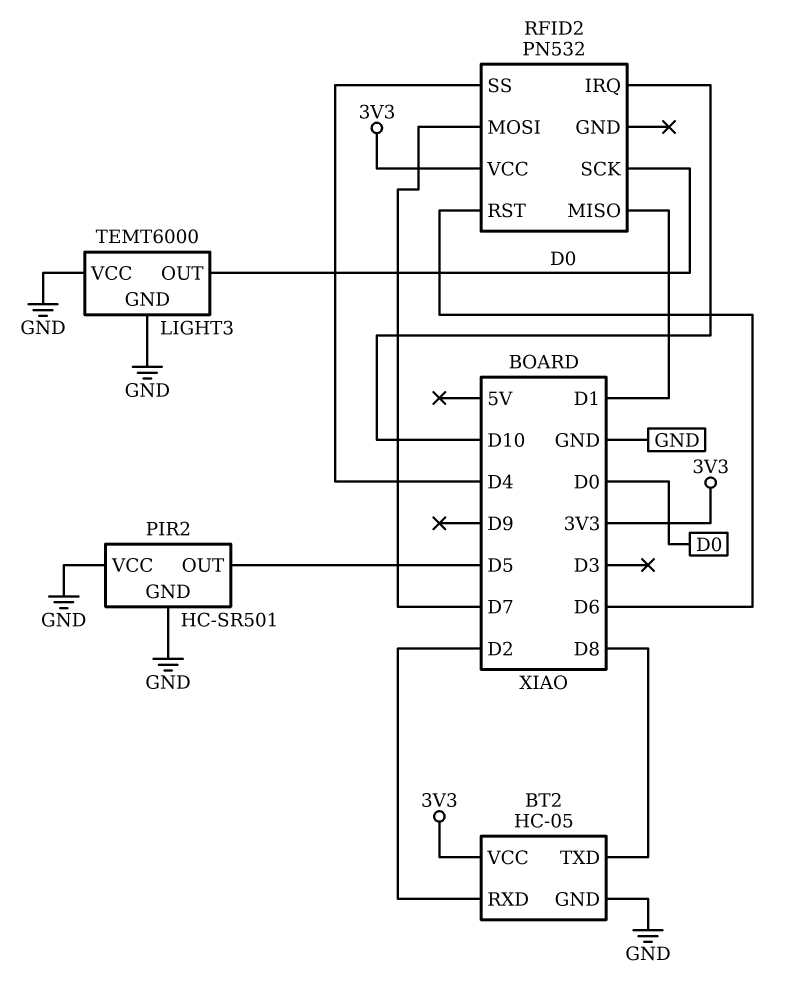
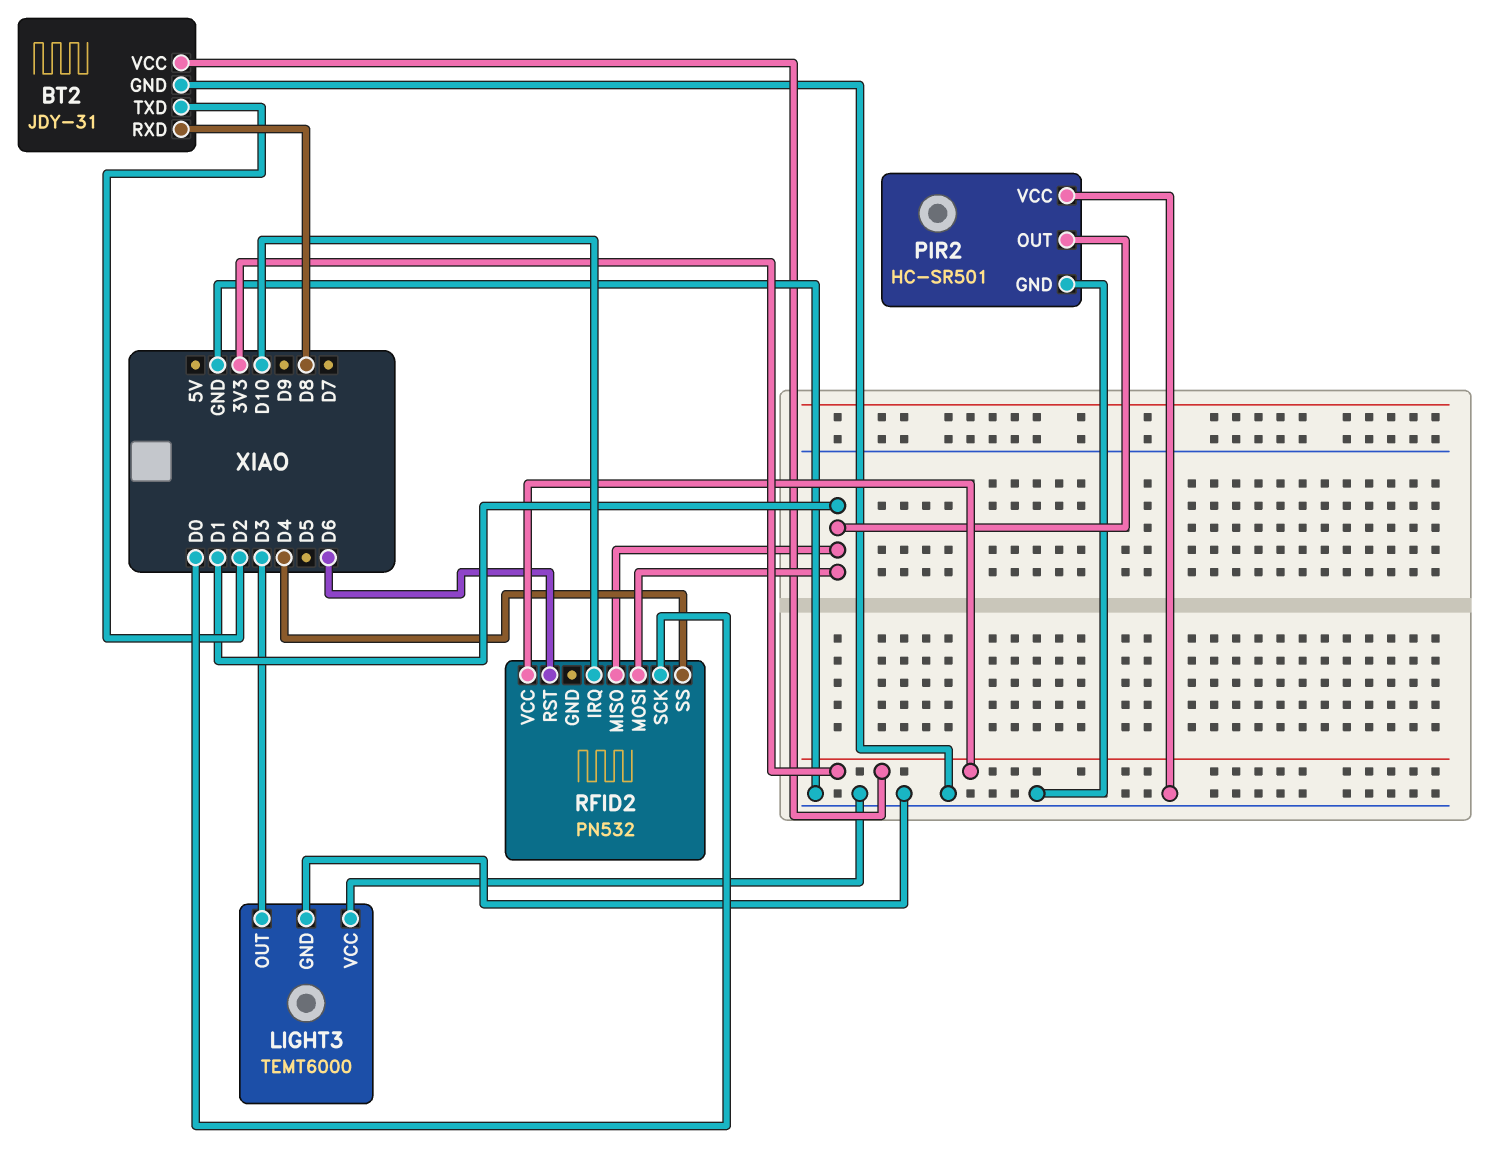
BT2: HC-05 -> JDY-31
BT2 pin RXD: D2 -> D8
BT2 pin TXD: D8 -> D2
LIGHT3 pin OUT: D0 -> D3
PIR2 pin OUT: D5 -> D1
RFID2 pin MOSI: D7 -> D1

